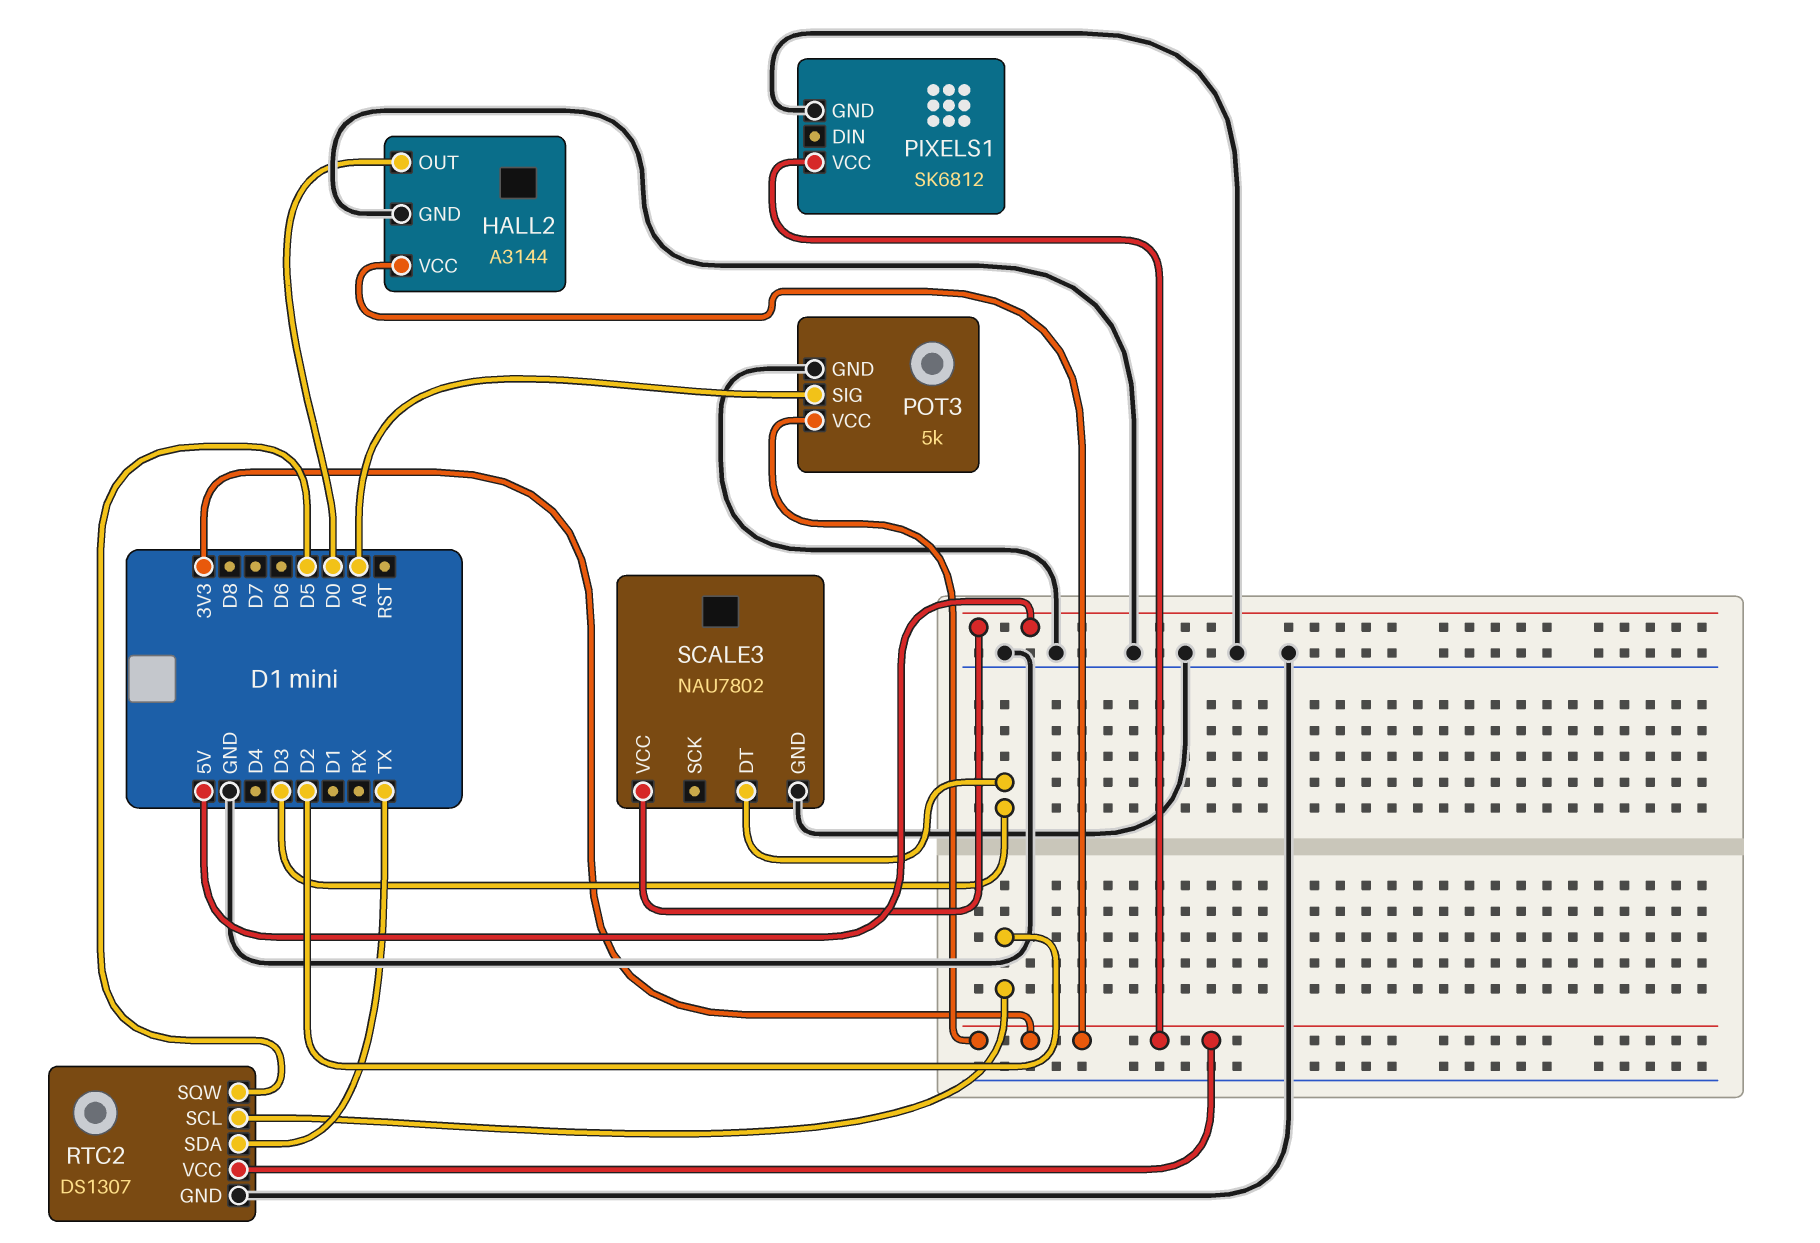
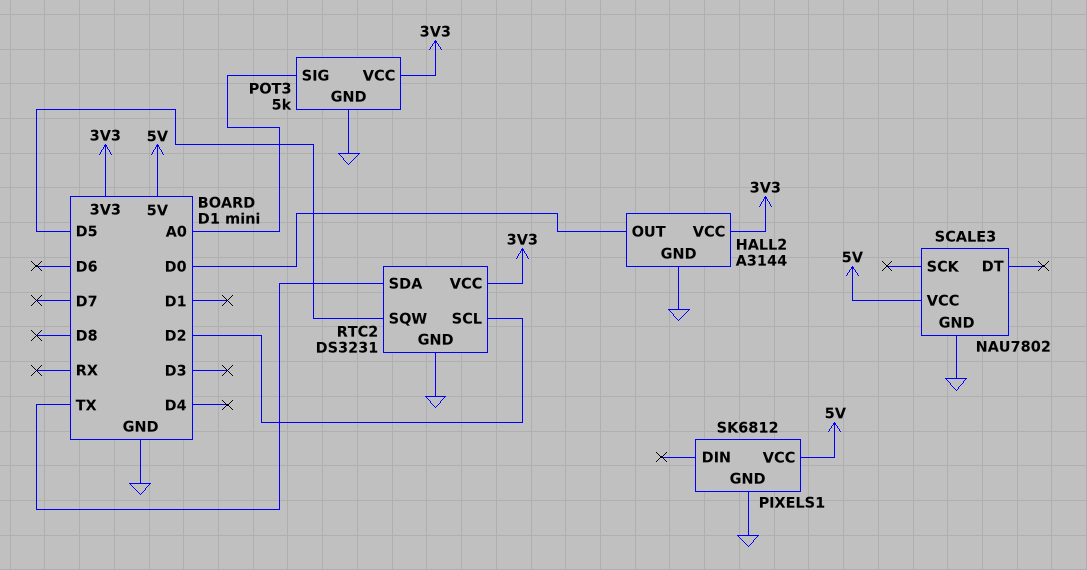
PIXELS1 pin VCC: 3V3 -> 5V
RTC2: DS1307 -> DS3231
SCALE3 pin DT: D3 -> none

